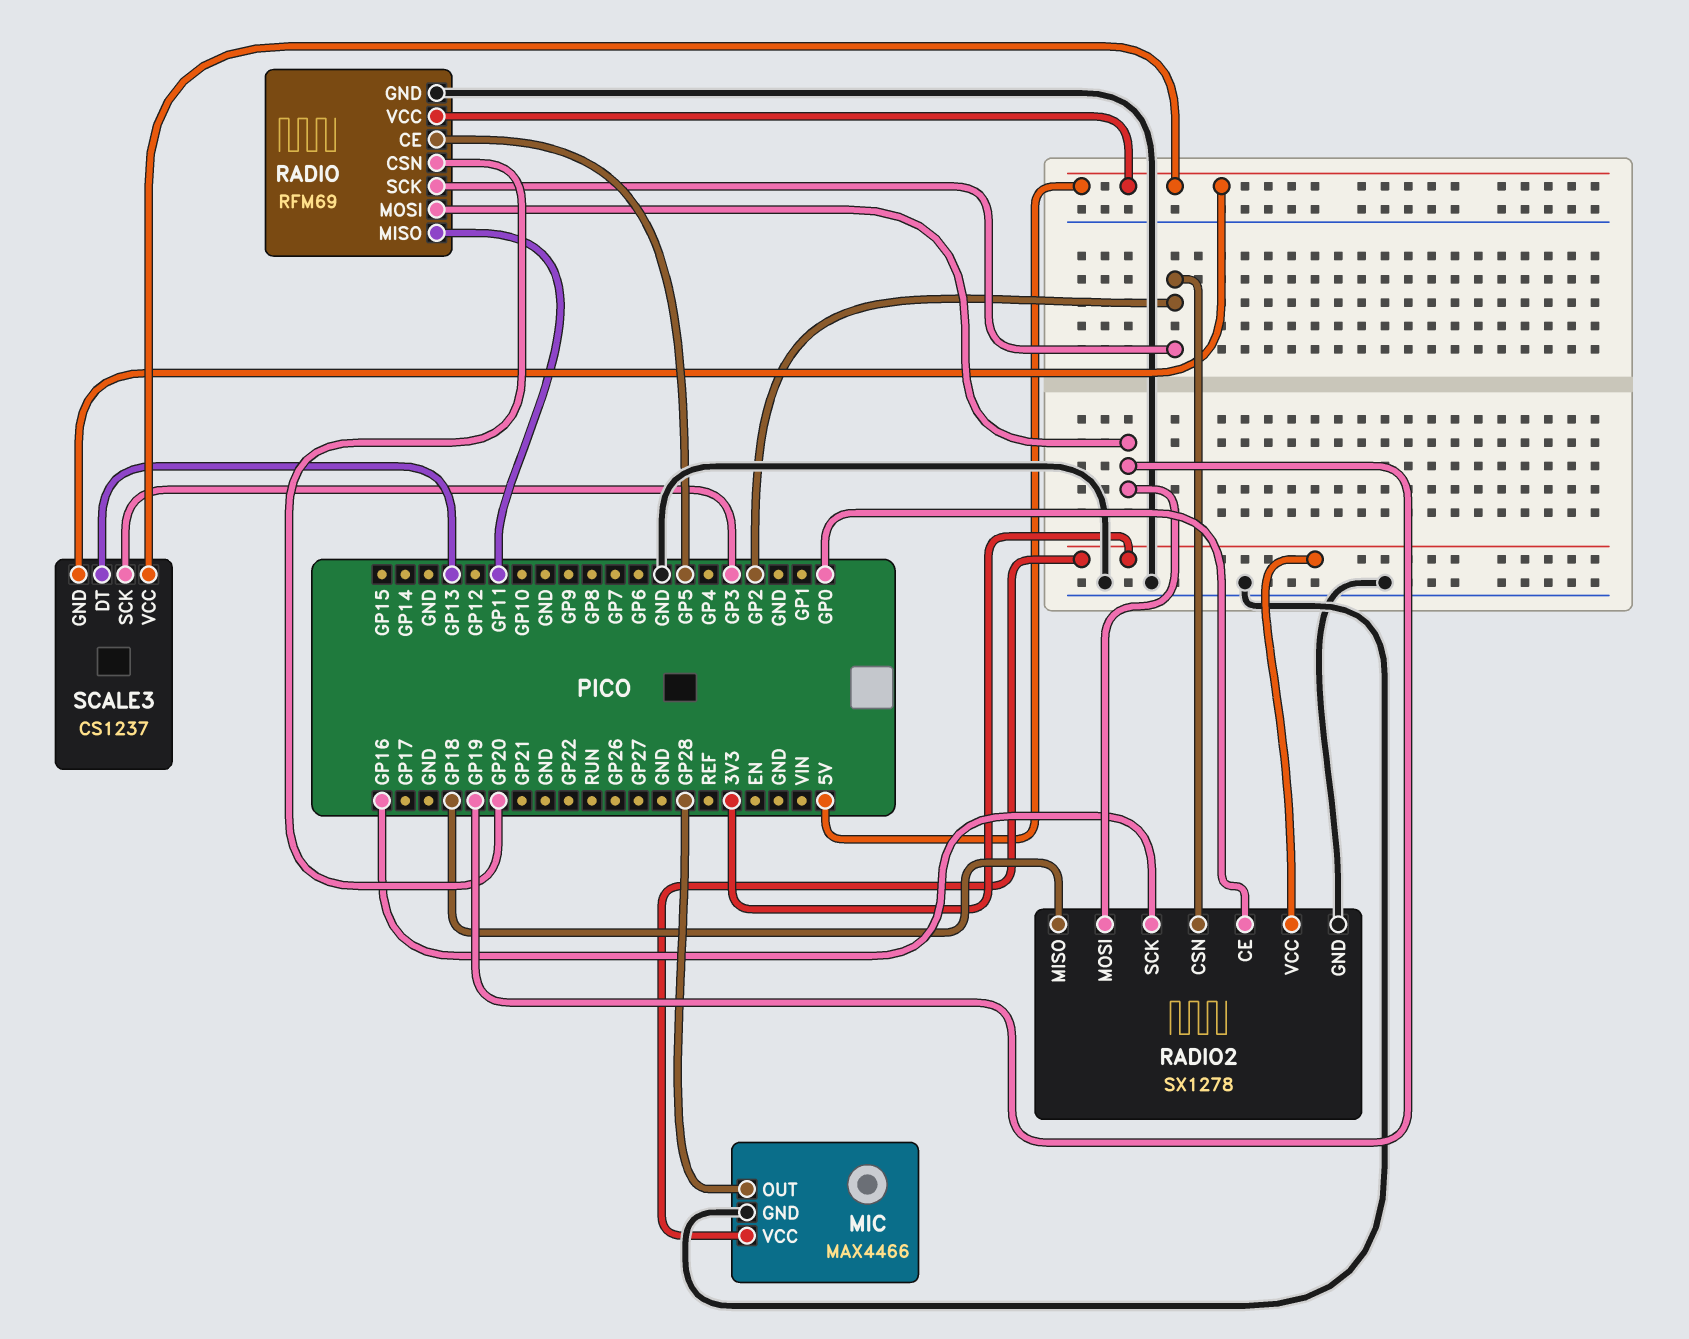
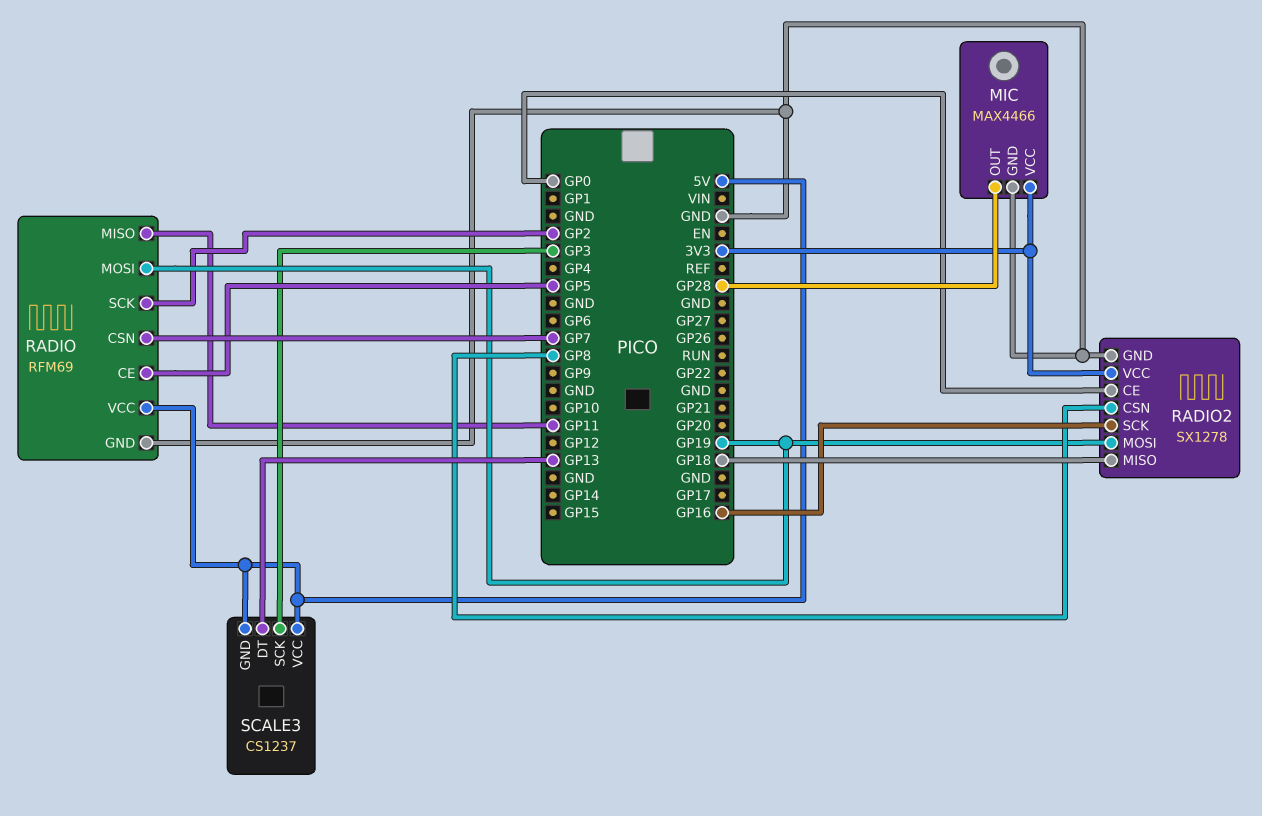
RADIO pin CSN: GP20 -> GP7
RADIO2 pin CSN: GP2 -> GP8

